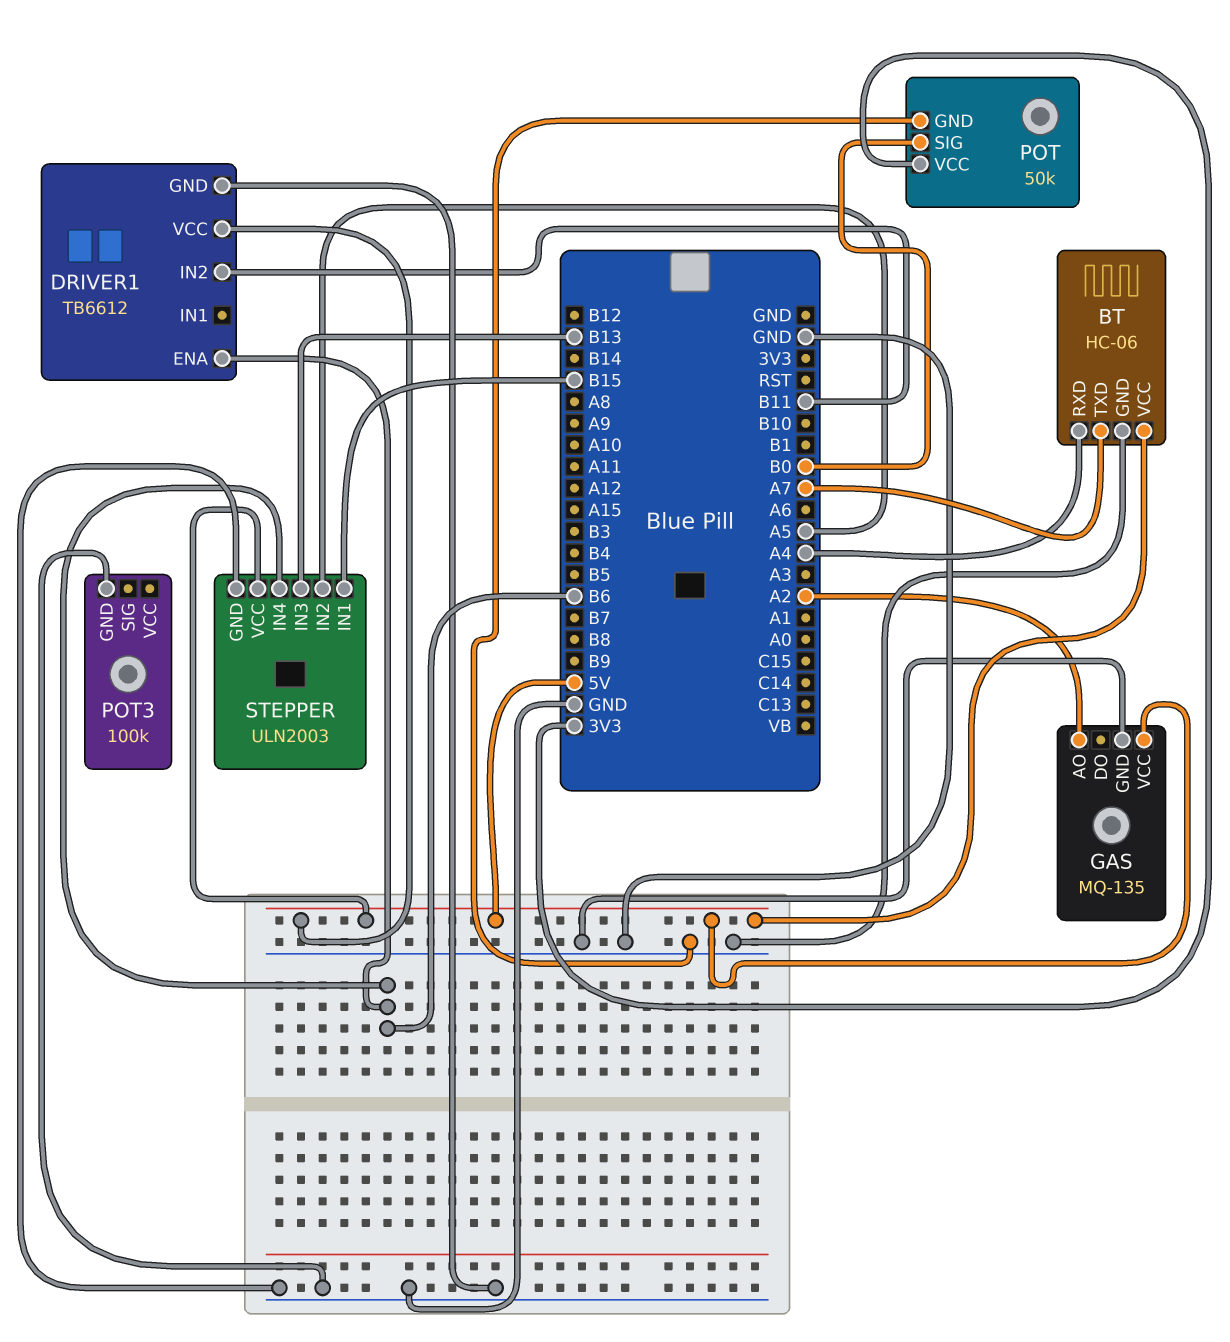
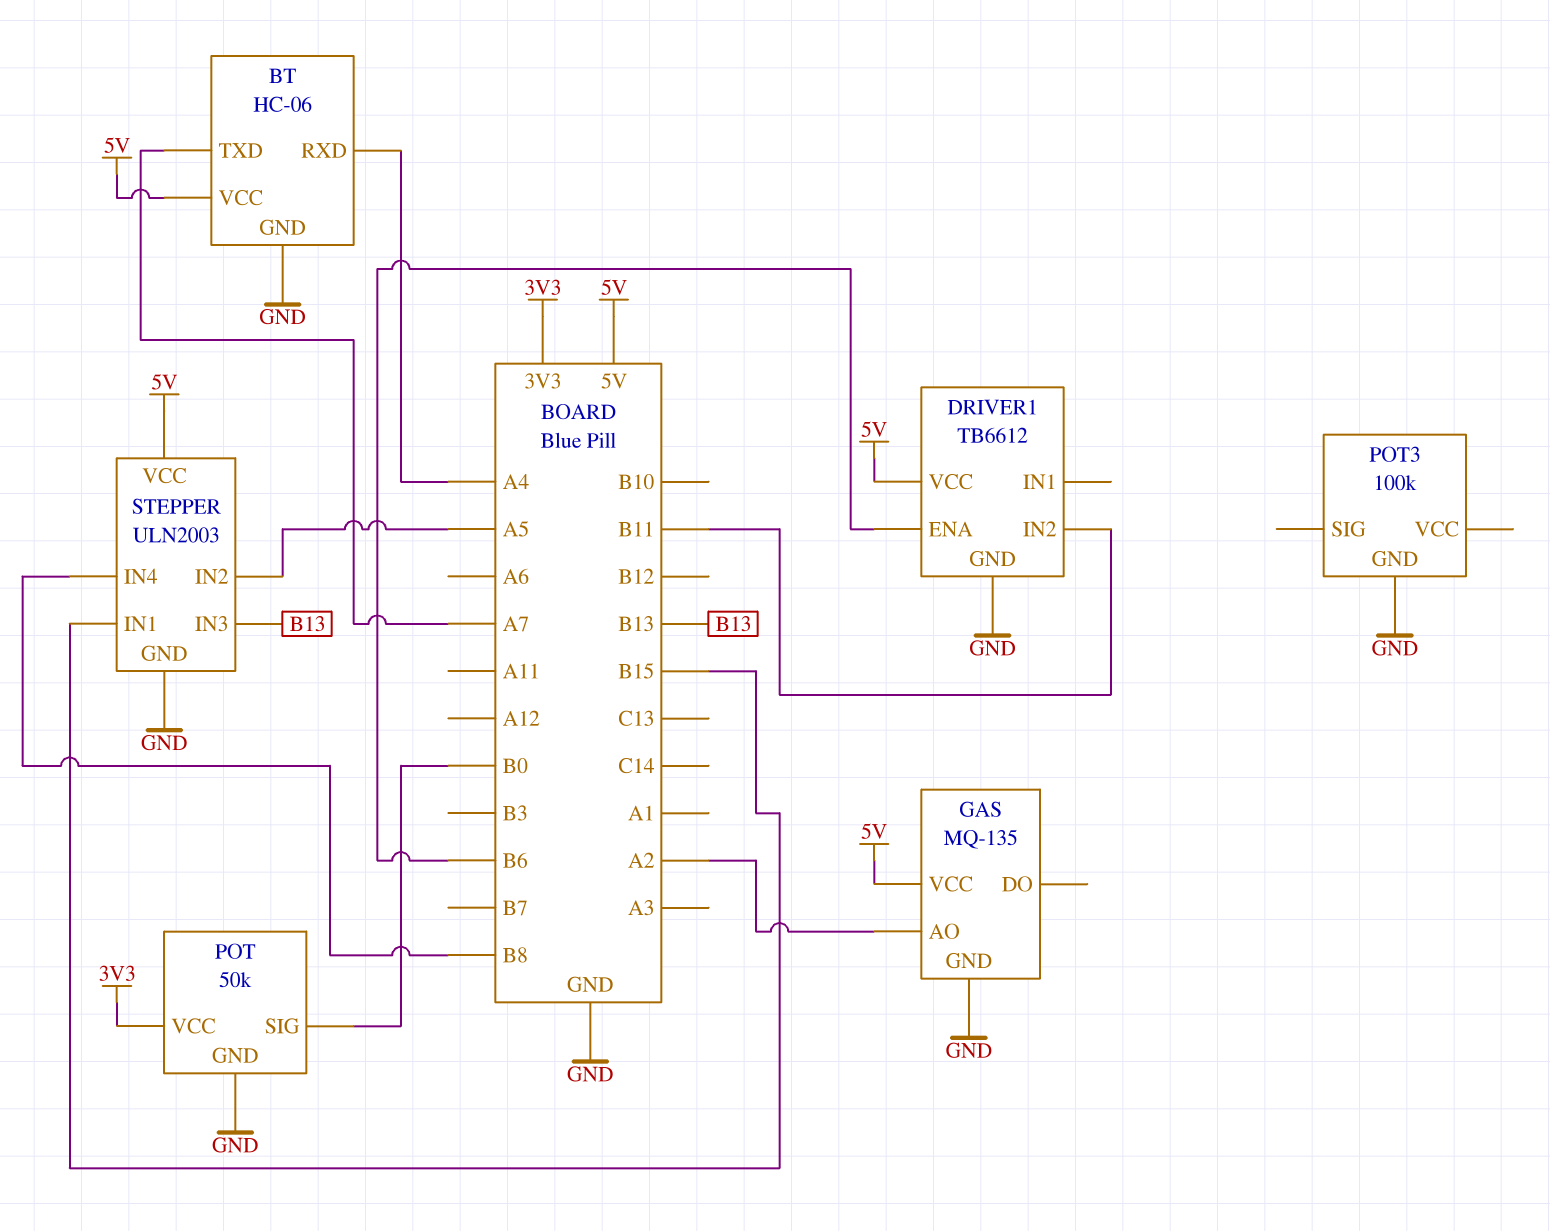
STEPPER pin IN4: B6 -> B8

